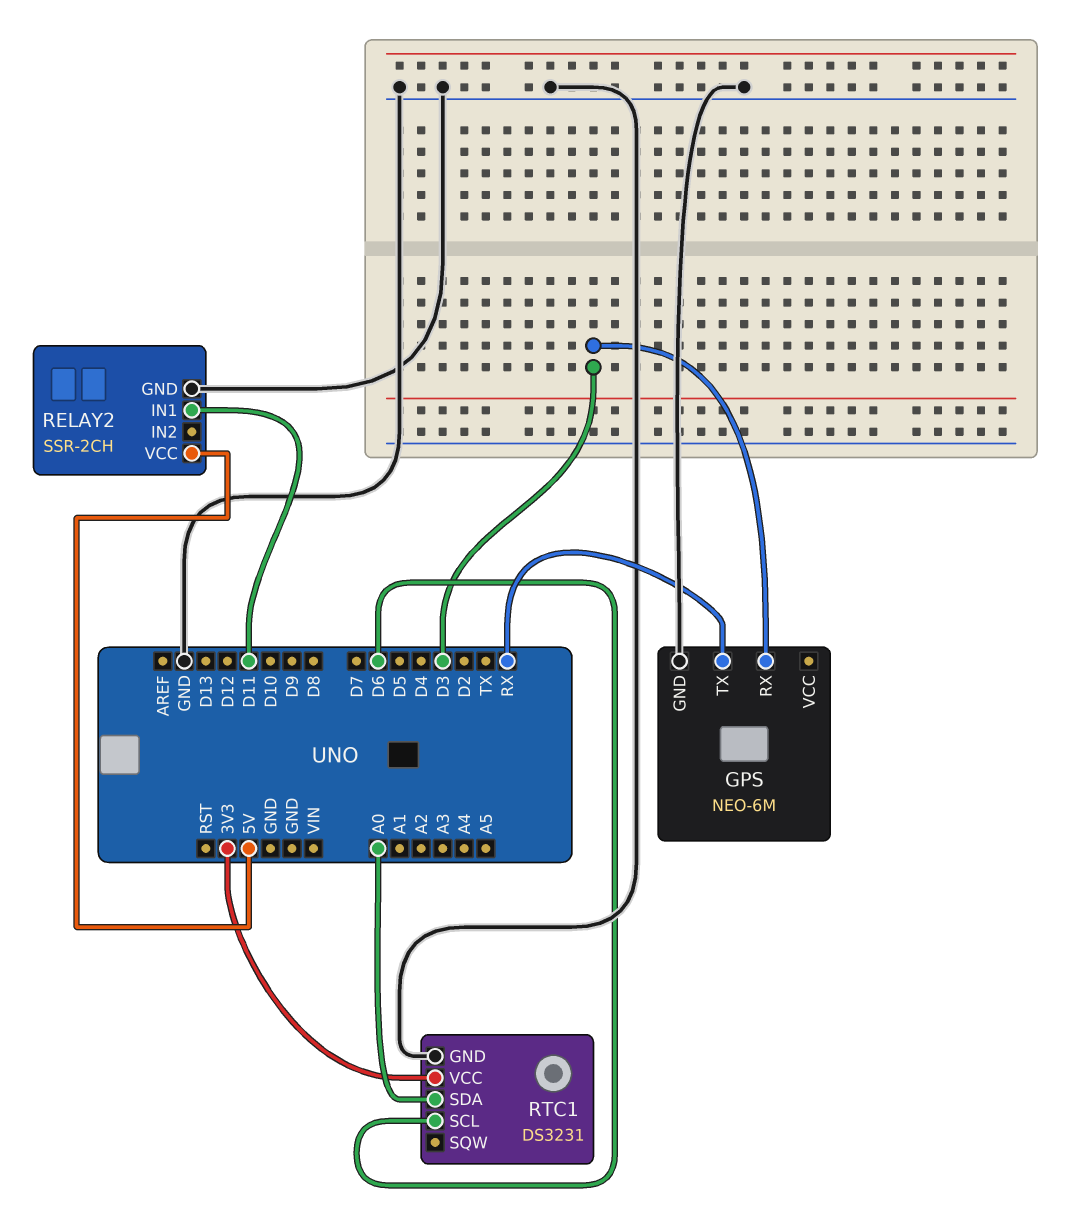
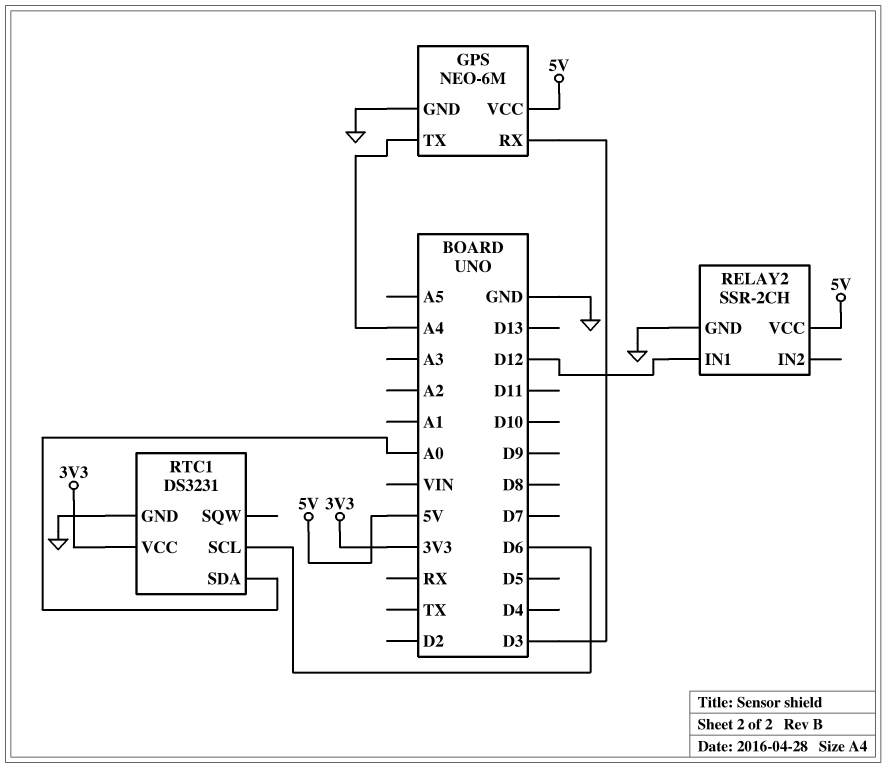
GPS pin TX: RX -> A4
GPS pin VCC: none -> 5V
RELAY2 pin IN1: D11 -> D12

